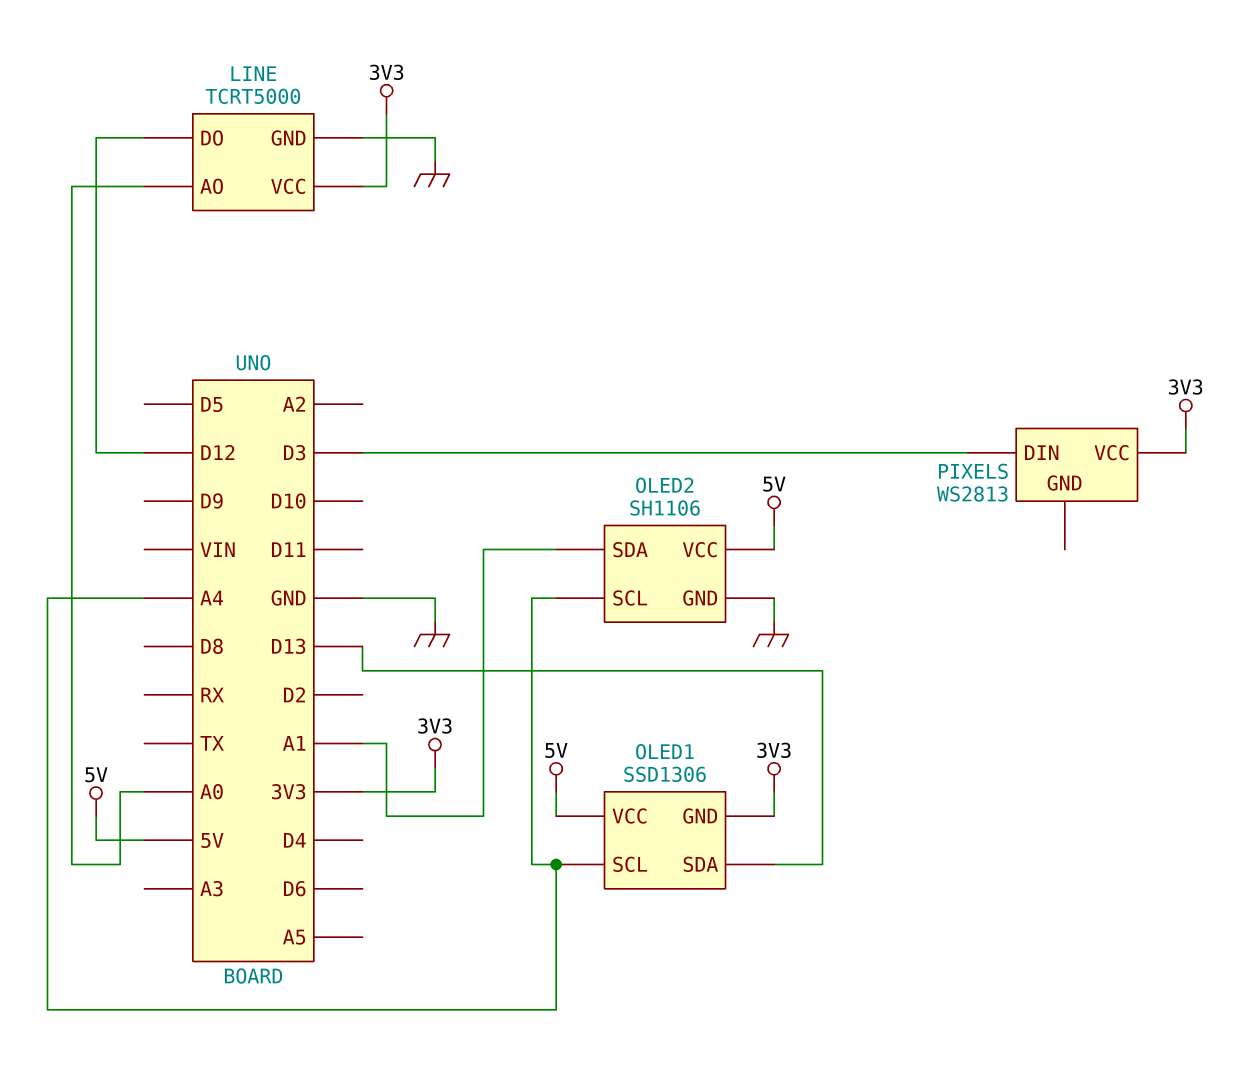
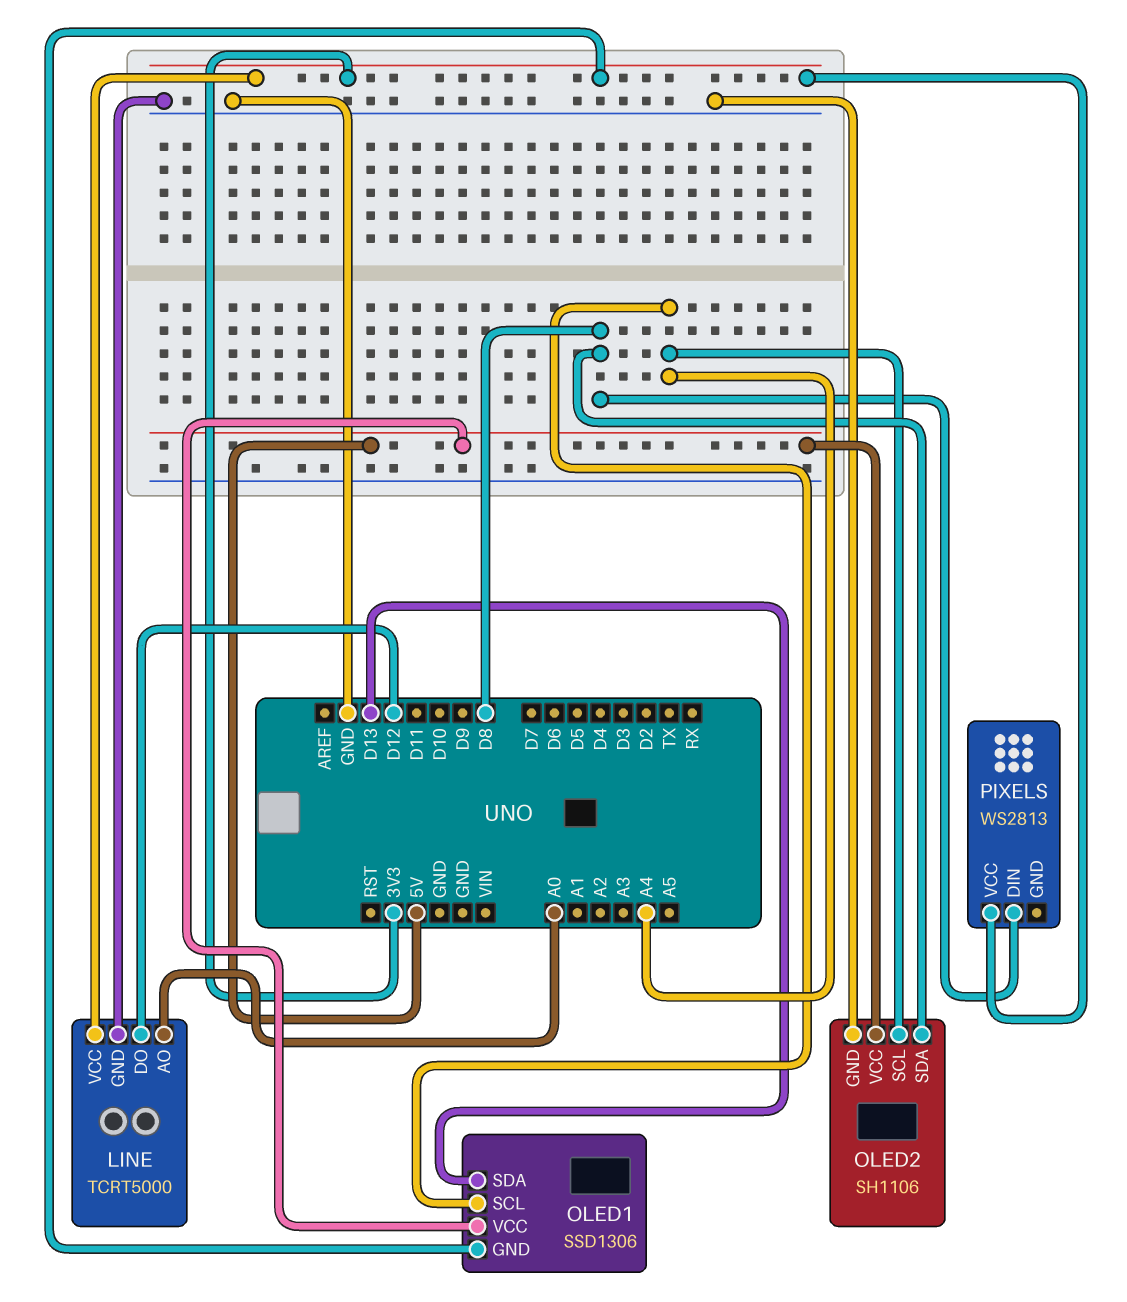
OLED2 pin SDA: A1 -> D8
PIXELS pin DIN: D3 -> D8

